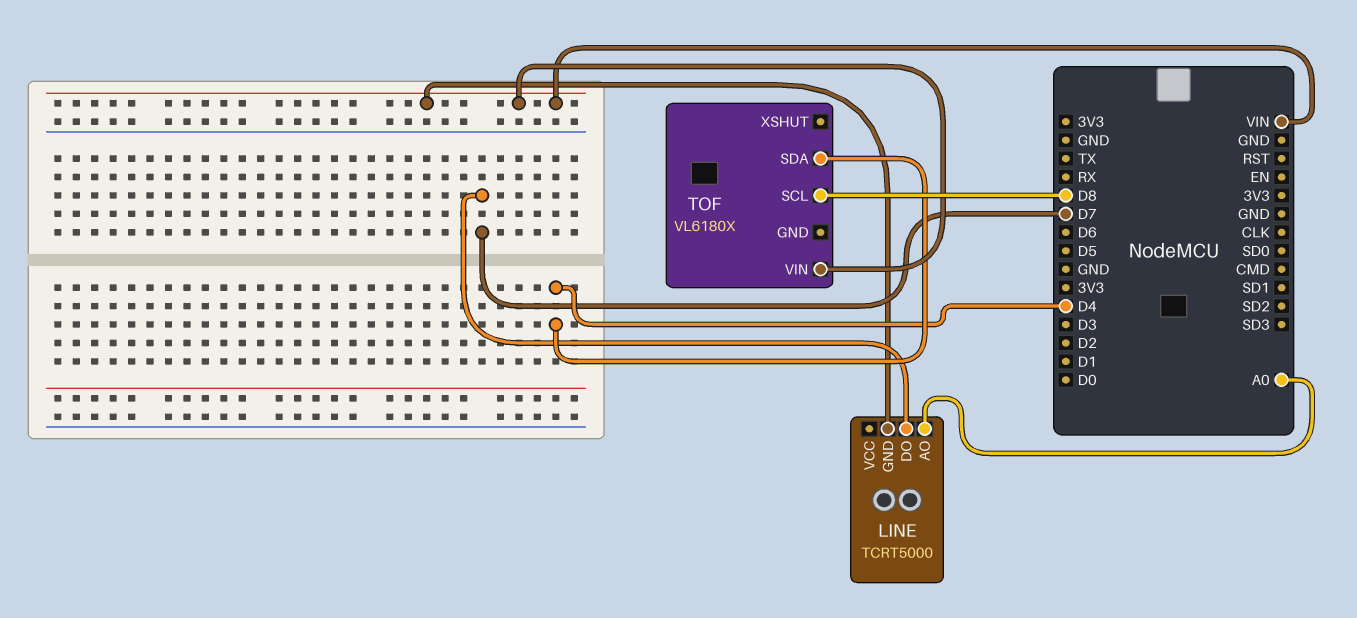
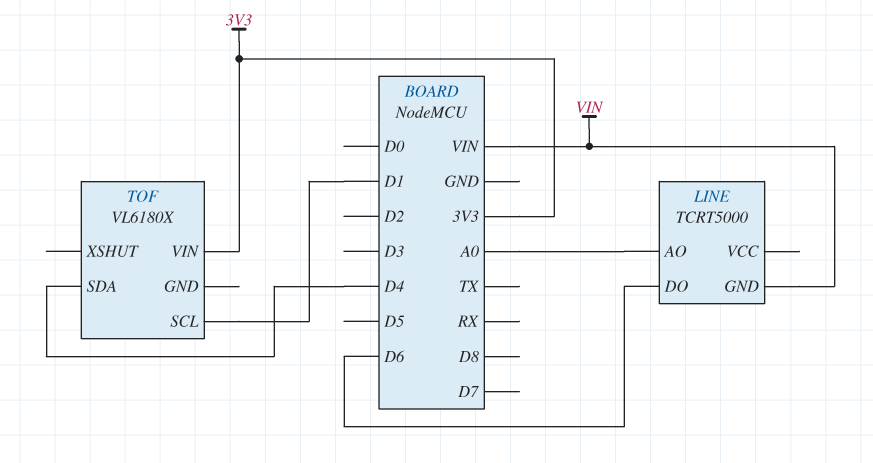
LINE pin DO: D7 -> D6
TOF pin SCL: D8 -> D1
TOF pin VIN: VIN -> 3V3

